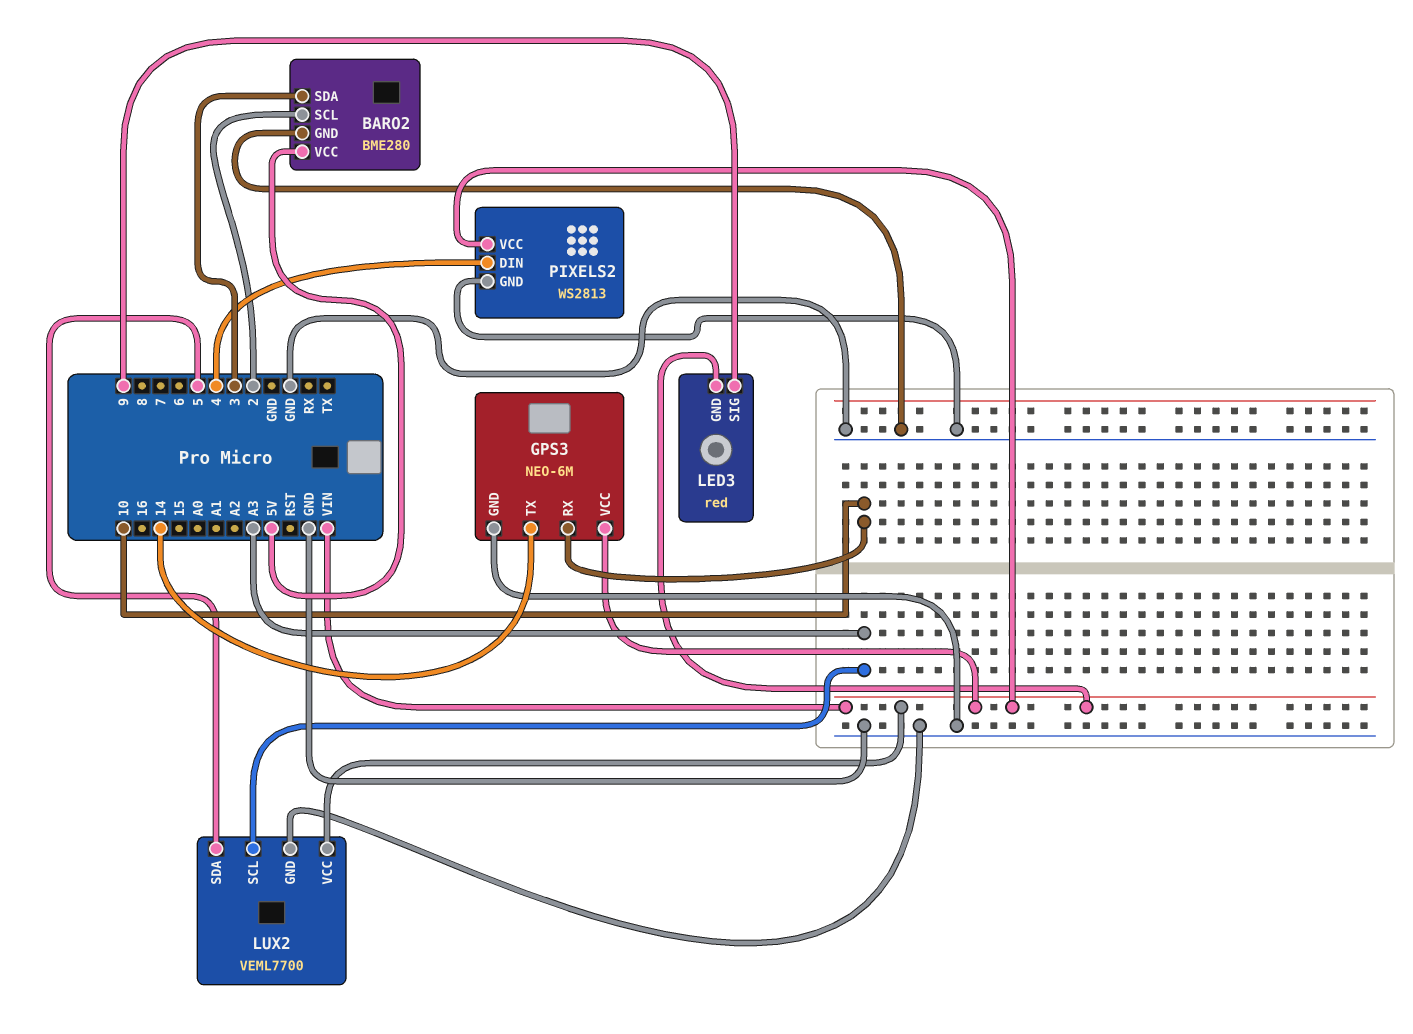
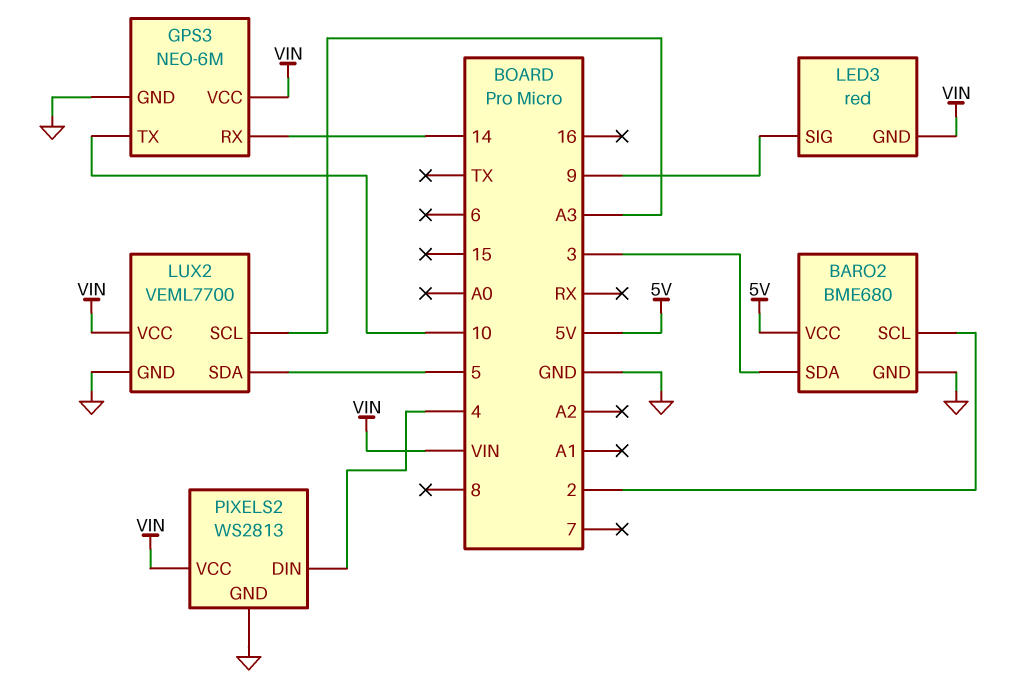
BARO2: BME280 -> BME680
GPS3 pin RX: 10 -> 14
GPS3 pin TX: 14 -> 10

